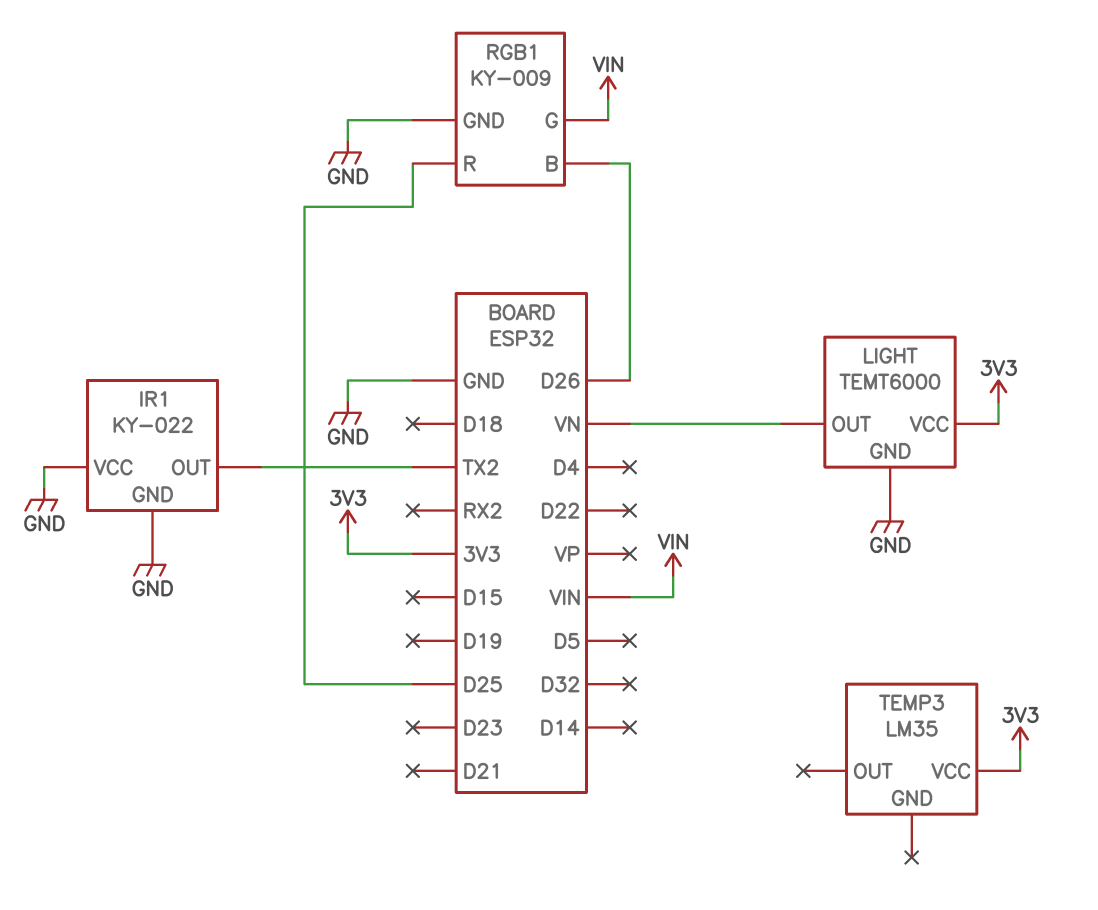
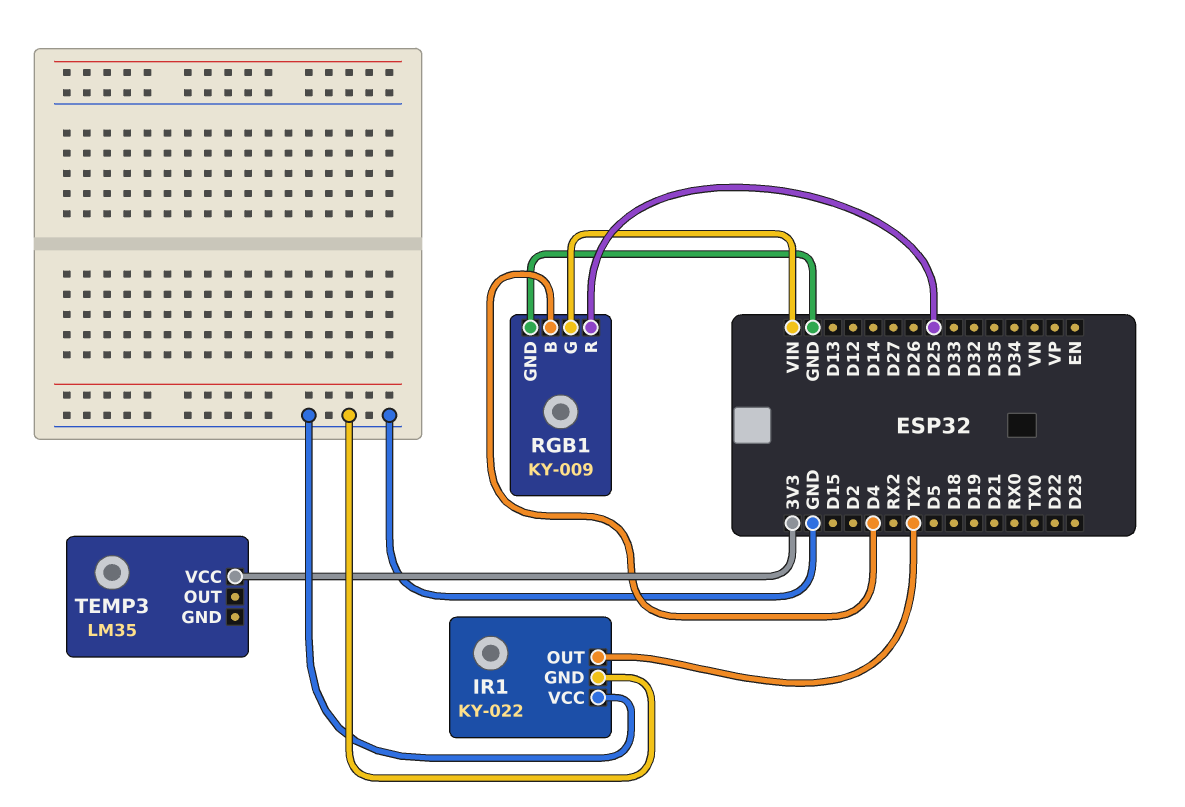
LIGHT: TEMT6000 -> none
LIGHT pin GND: GND -> none
LIGHT pin OUT: VN -> none
LIGHT pin VCC: 3V3 -> none
RGB1 pin B: D26 -> D4

